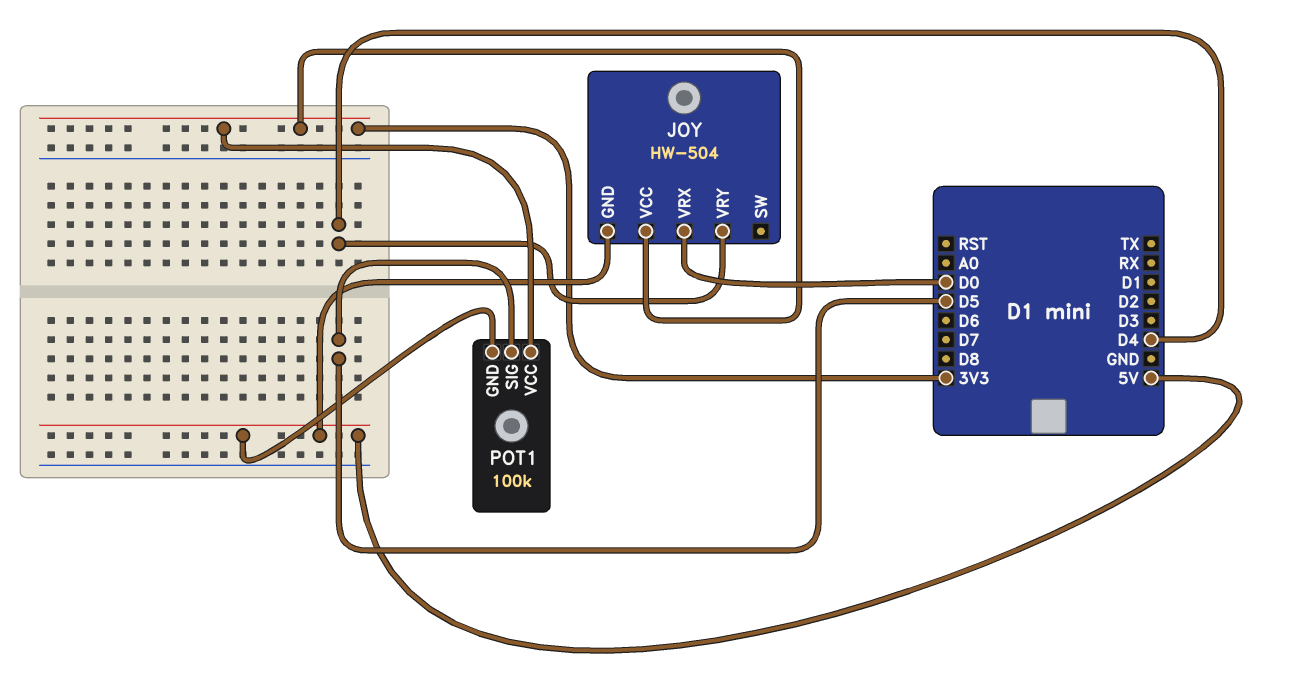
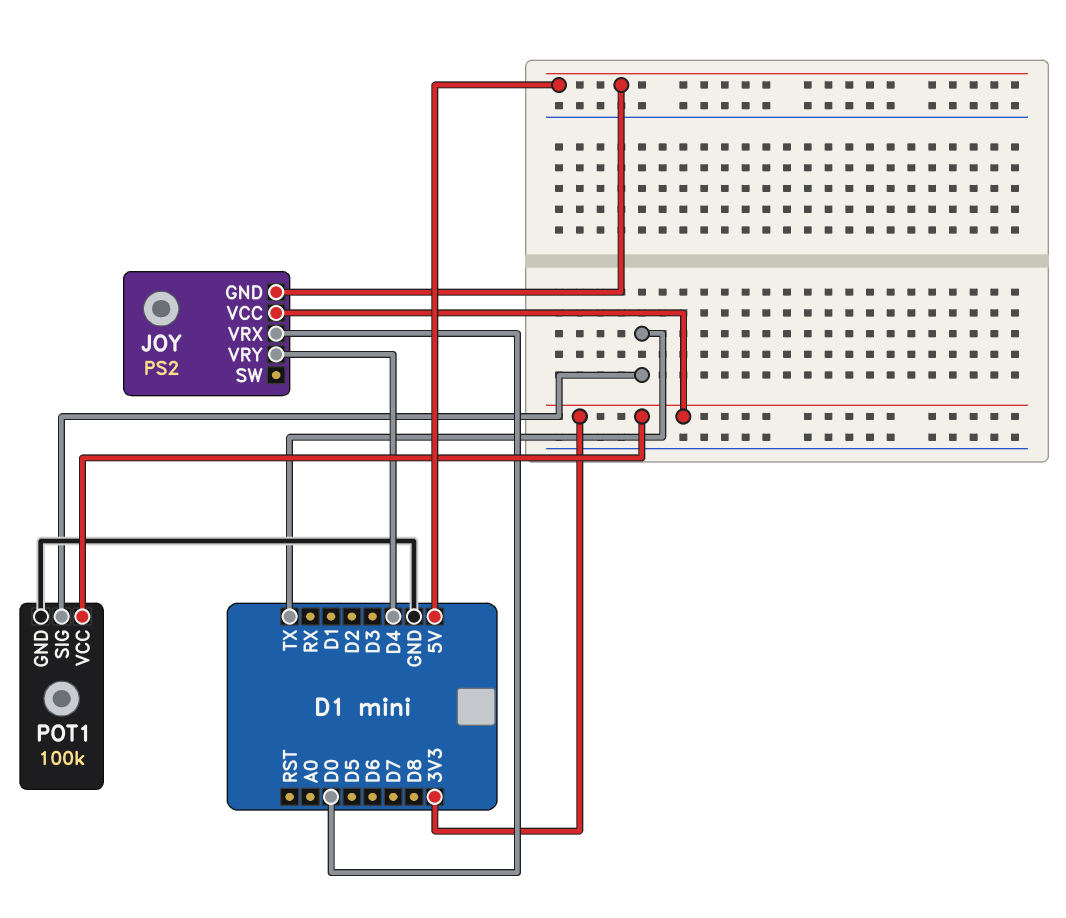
JOY: HW-504 -> PS2
POT1 pin GND: 5V -> GND
POT1 pin SIG: D5 -> TX

